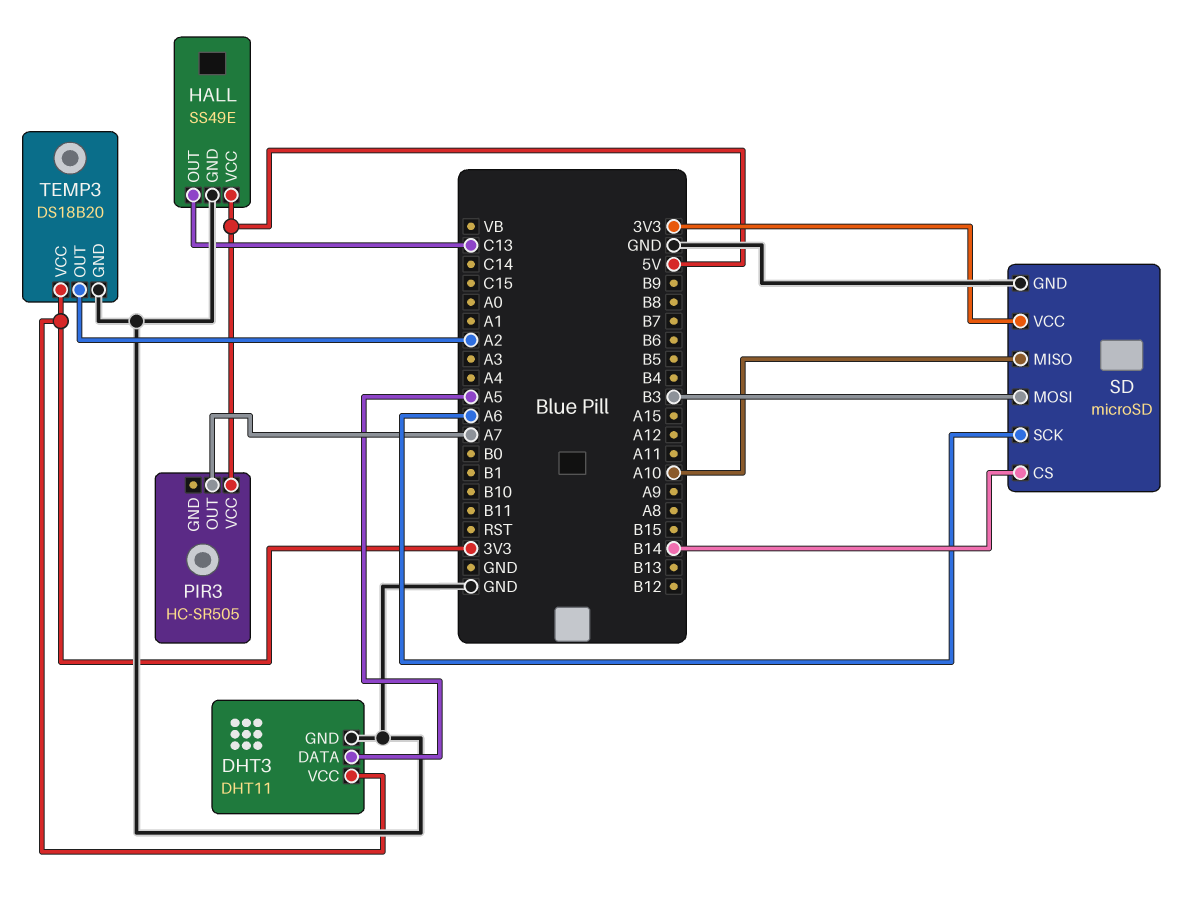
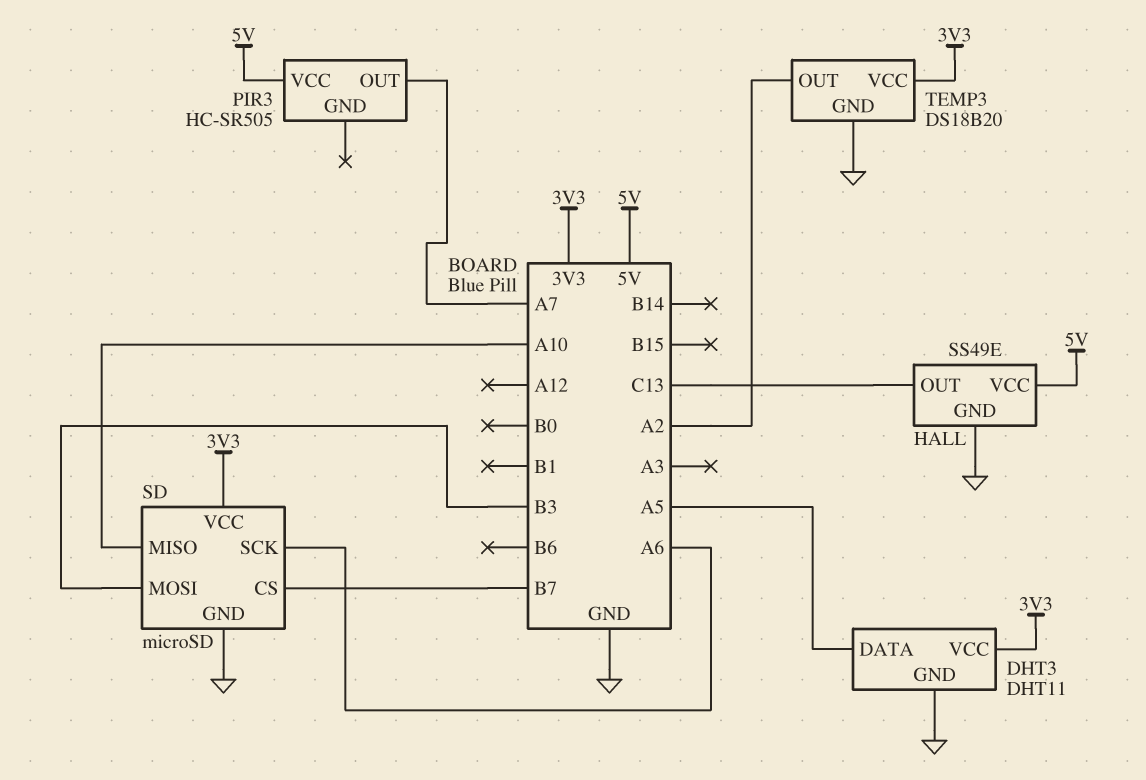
SD pin CS: B14 -> B7

